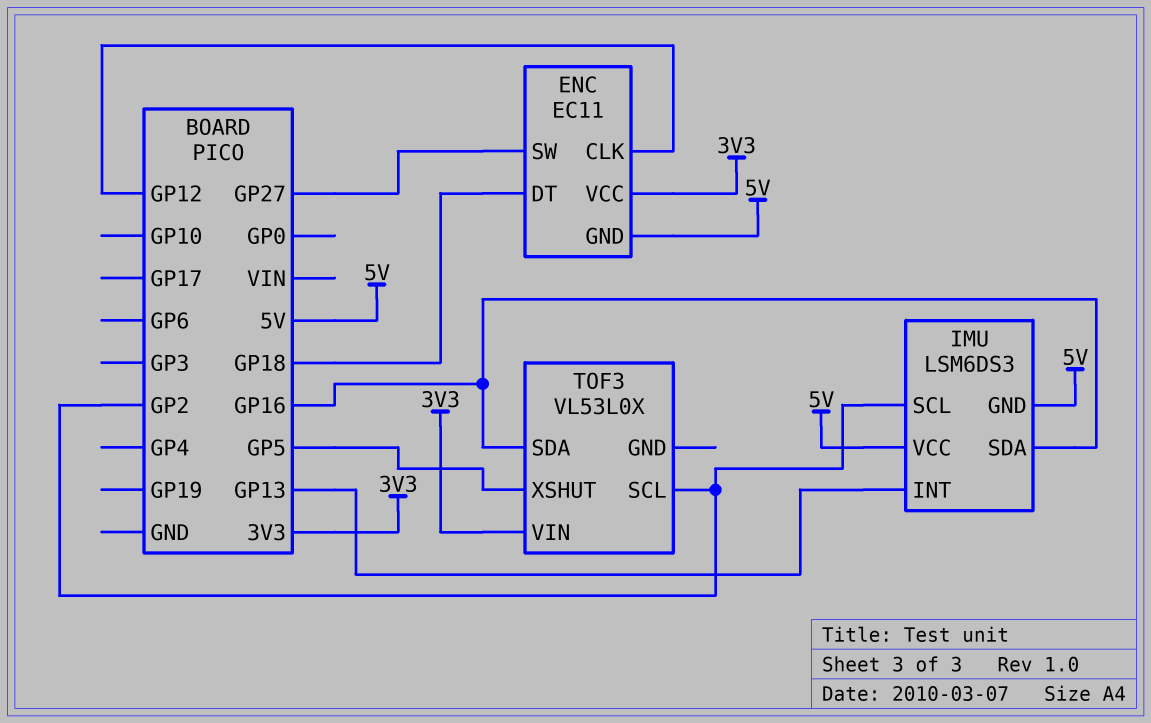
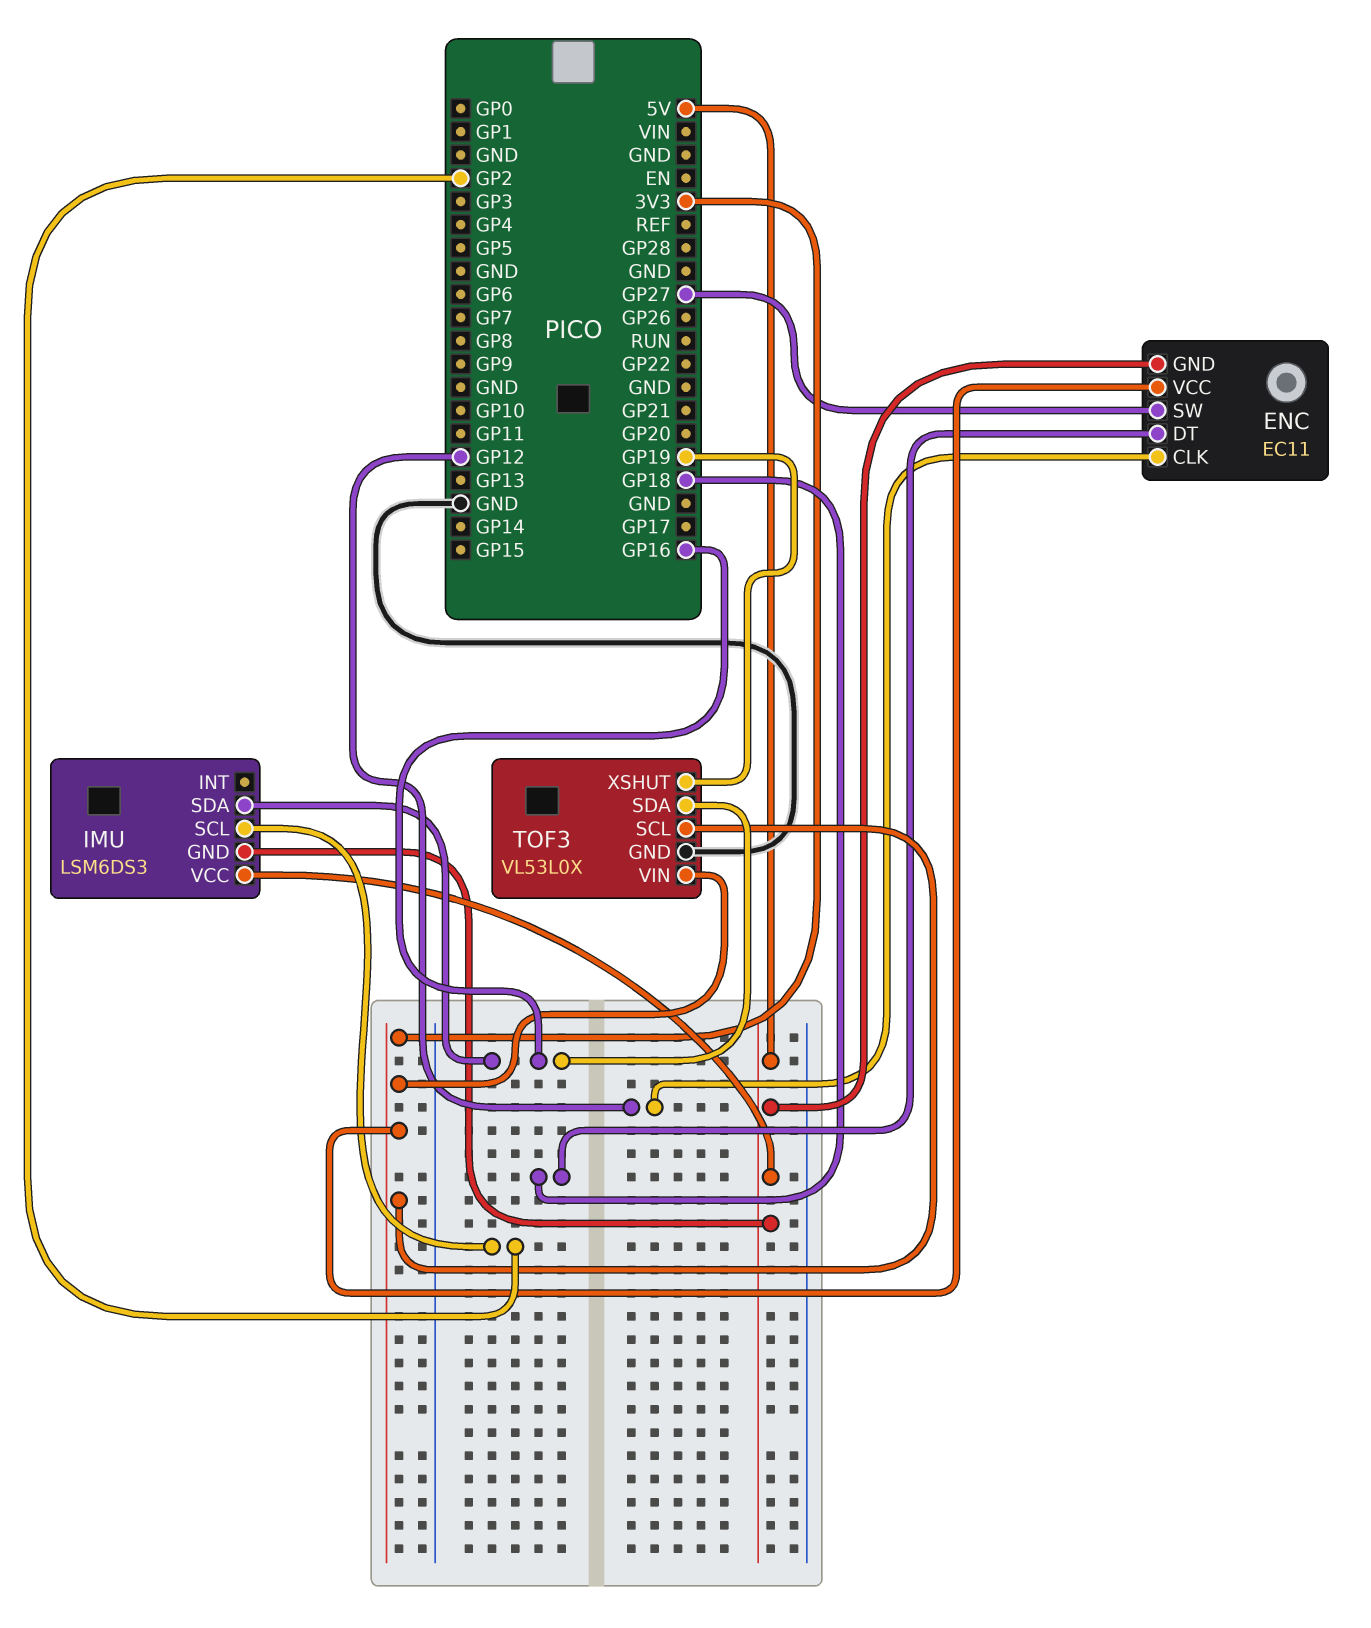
IMU pin INT: GP13 -> none
TOF3 pin GND: none -> GND
TOF3 pin SCL: GP2 -> 3V3
TOF3 pin XSHUT: GP5 -> GP19

